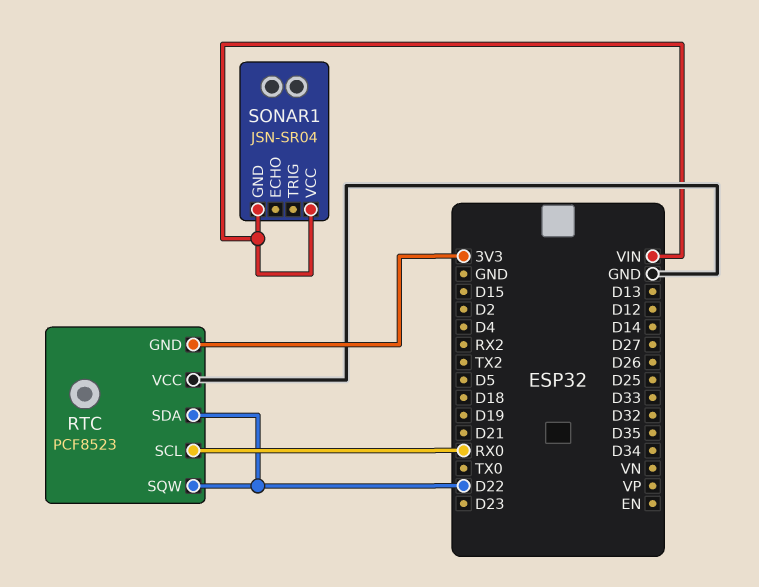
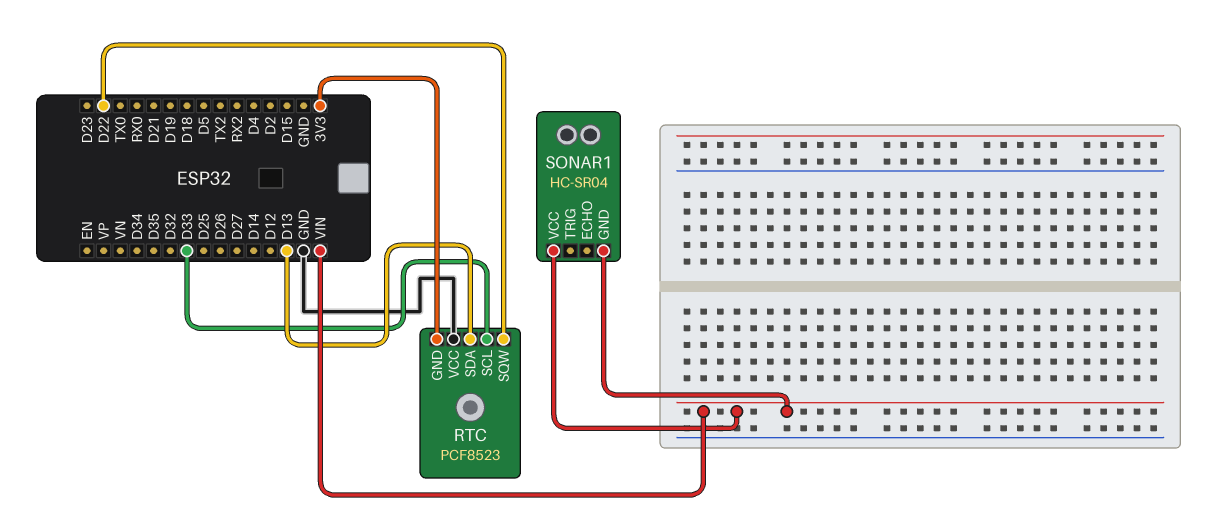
RTC pin SCL: RX0 -> D33
RTC pin SDA: D22 -> D13
SONAR1: JSN-SR04 -> HC-SR04

